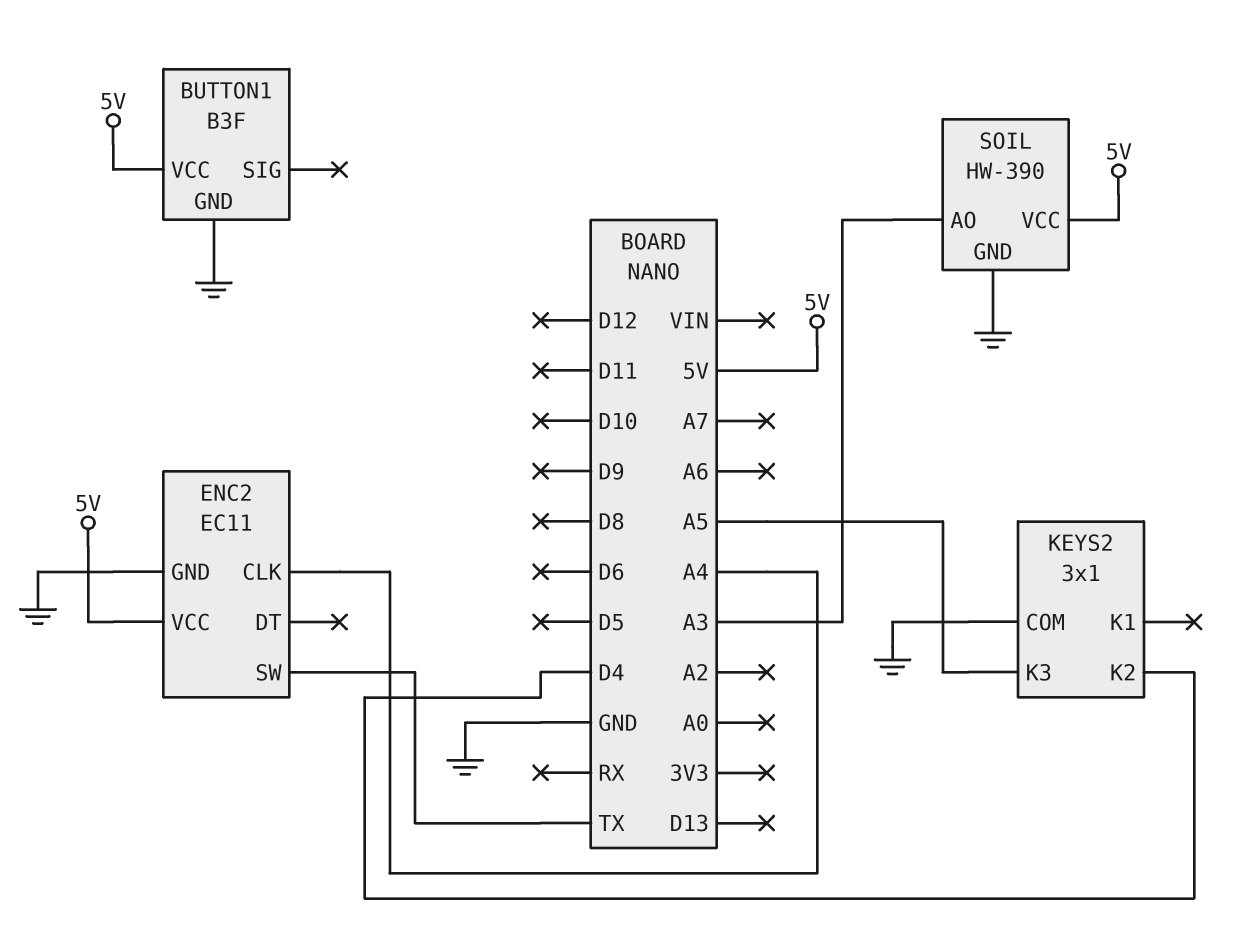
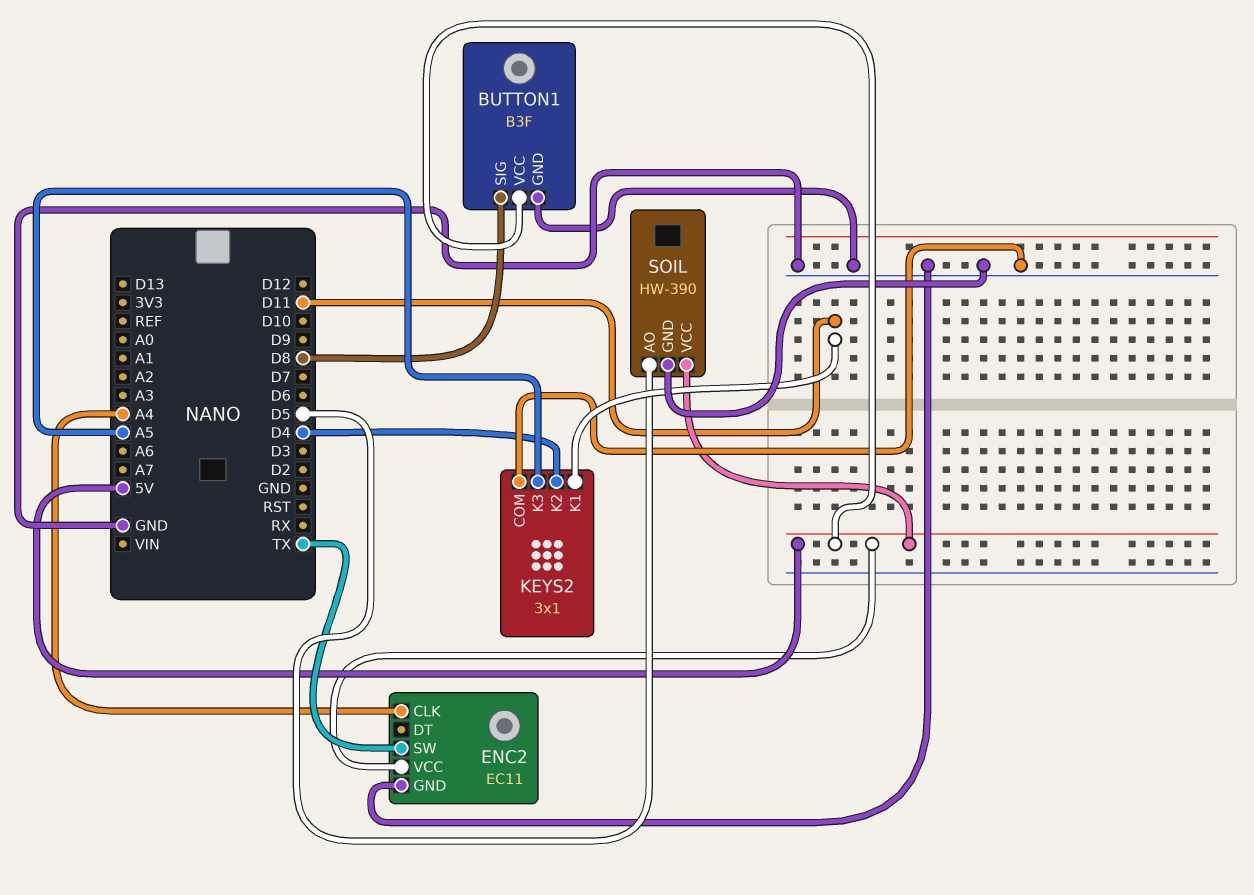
BUTTON1 pin SIG: none -> D8
KEYS2 pin K1: none -> D11
SOIL pin AO: A3 -> D5

